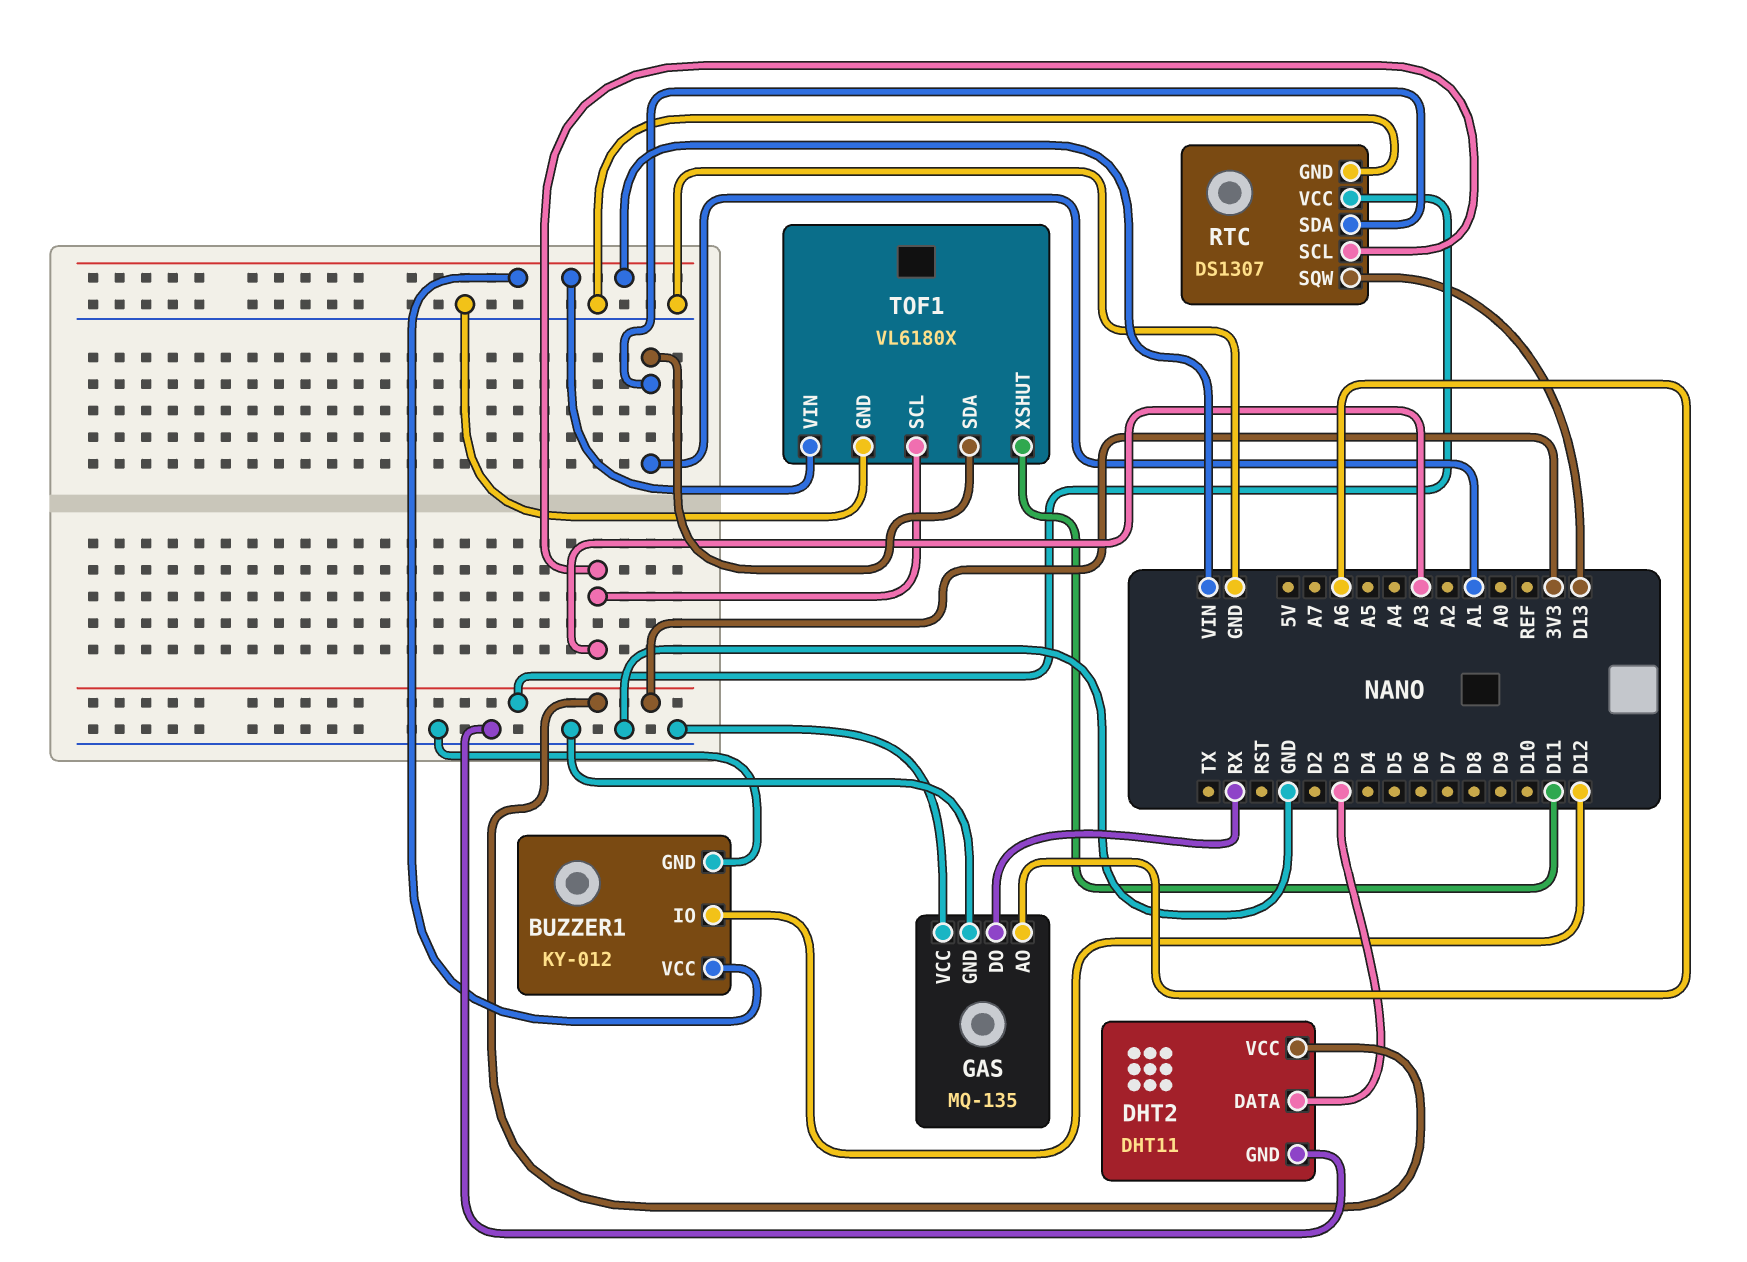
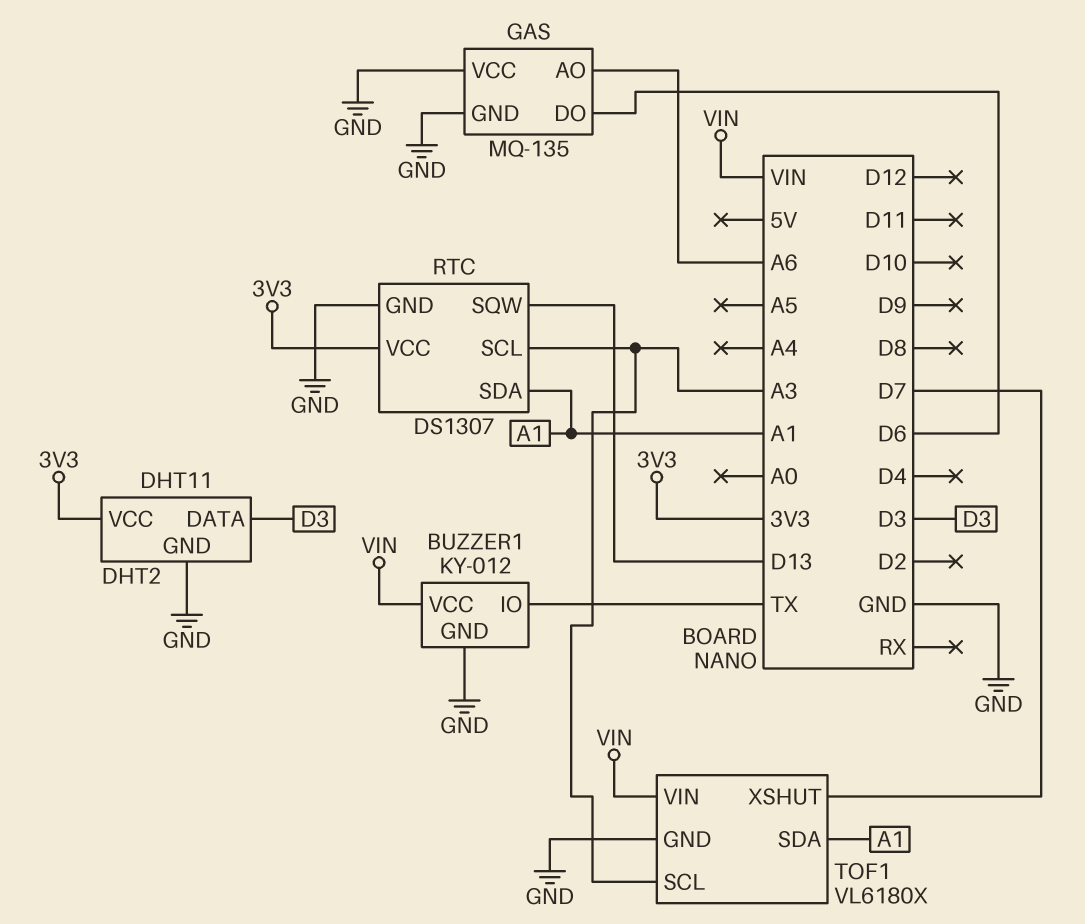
BUZZER1 pin IO: D12 -> TX
GAS pin DO: RX -> D6
TOF1 pin XSHUT: D11 -> D7

